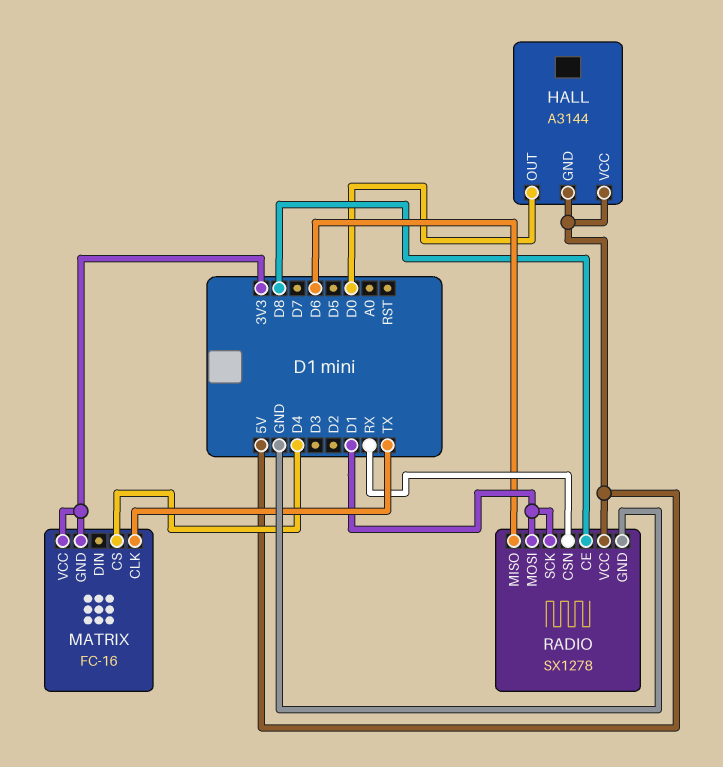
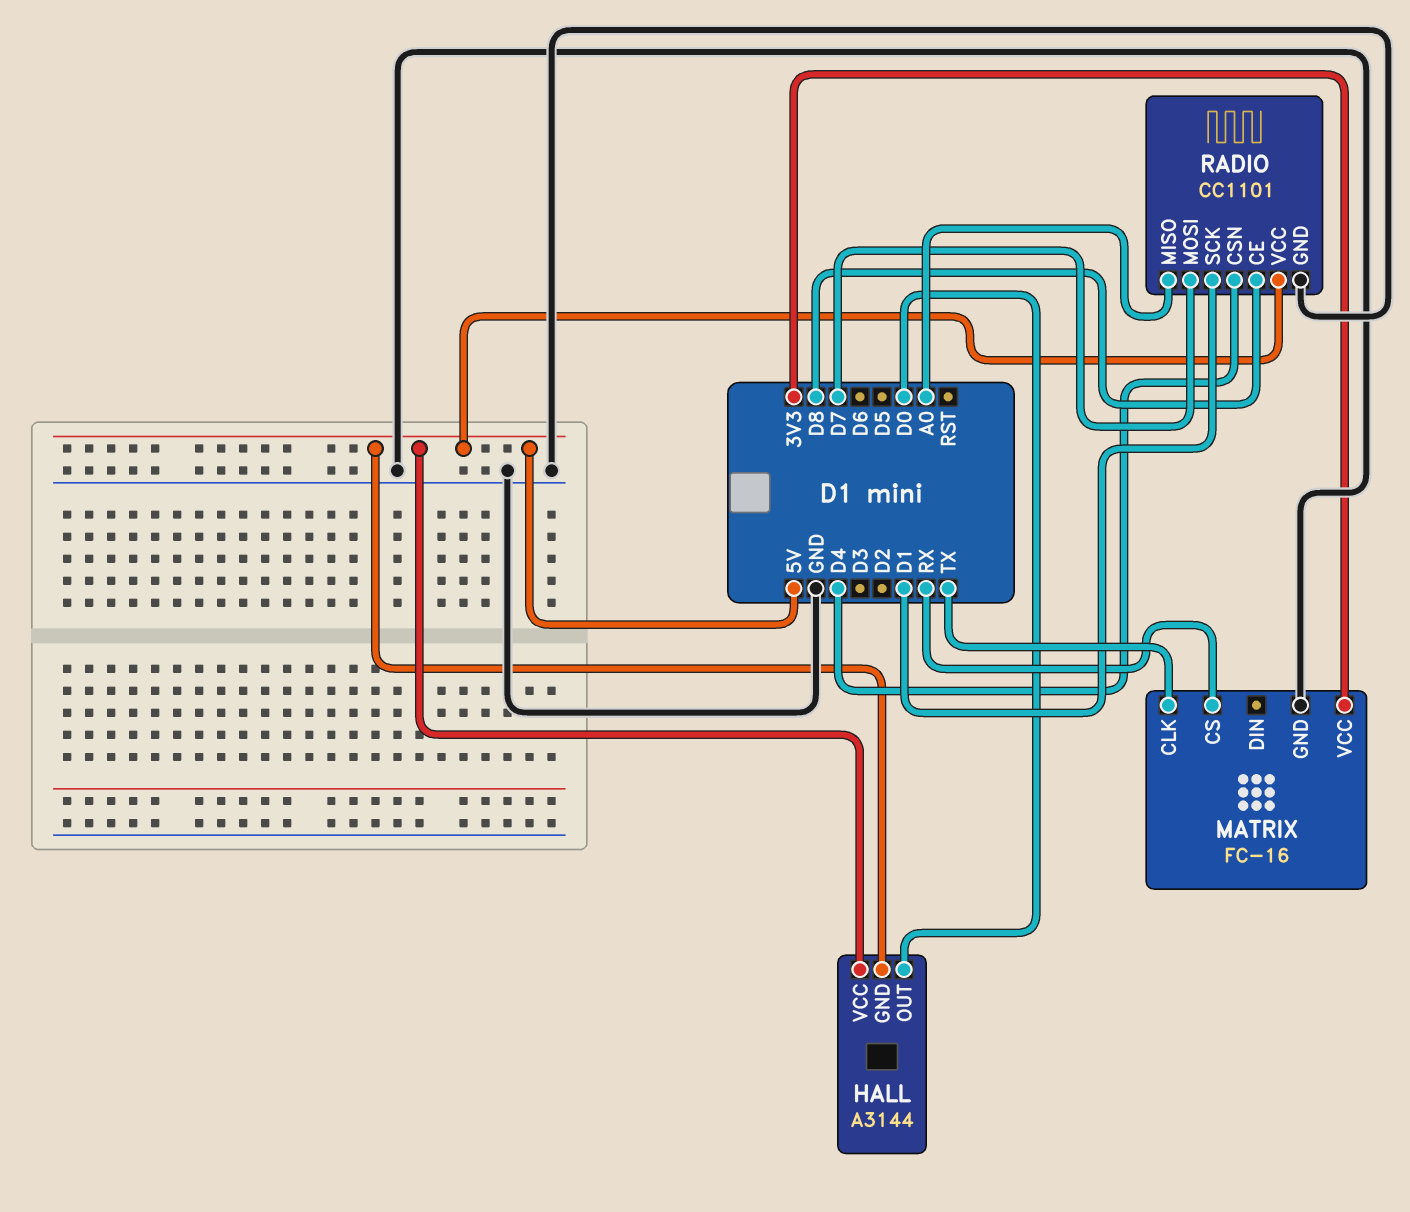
MATRIX pin CS: D4 -> RX
MATRIX pin GND: 3V3 -> GND
RADIO: SX1278 -> CC1101
RADIO pin CSN: RX -> D4
RADIO pin MISO: D6 -> A0
RADIO pin MOSI: D1 -> D7

